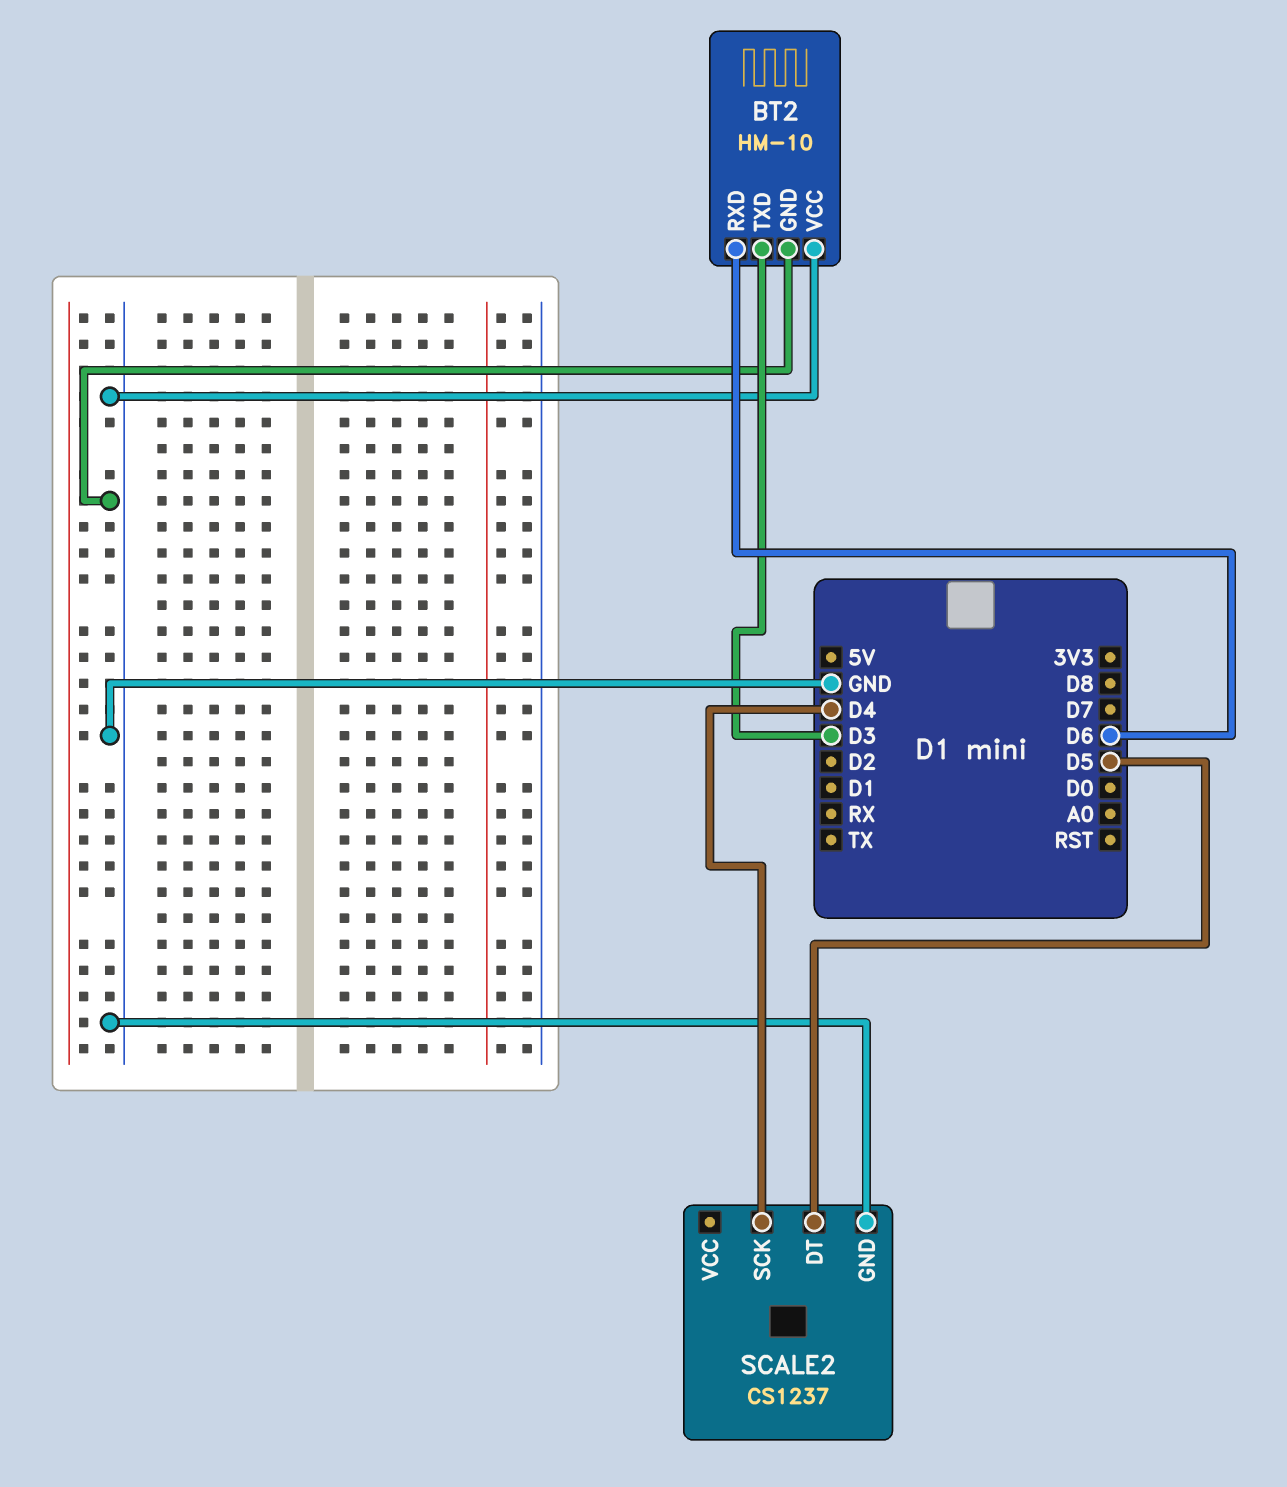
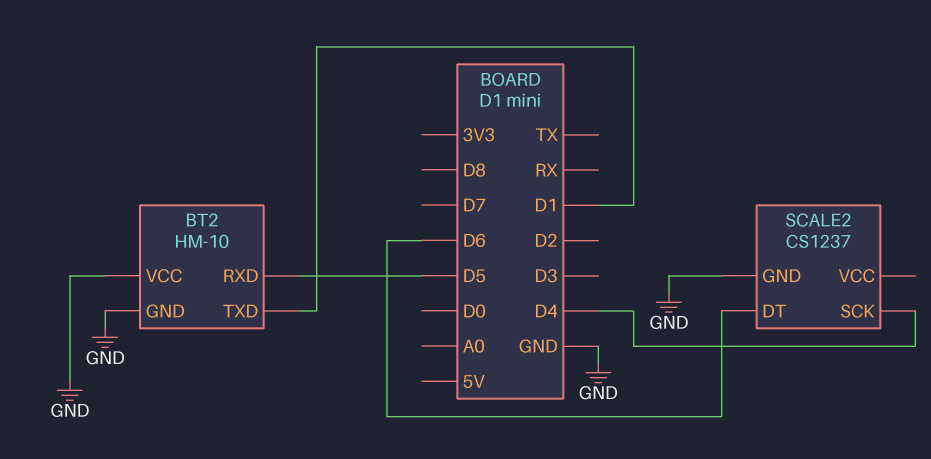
BT2 pin RXD: D6 -> D5
BT2 pin TXD: D3 -> D1
SCALE2 pin DT: D5 -> D6

